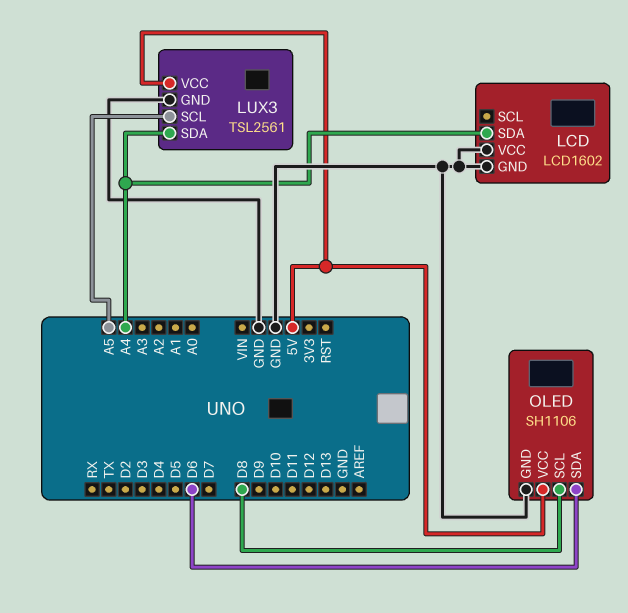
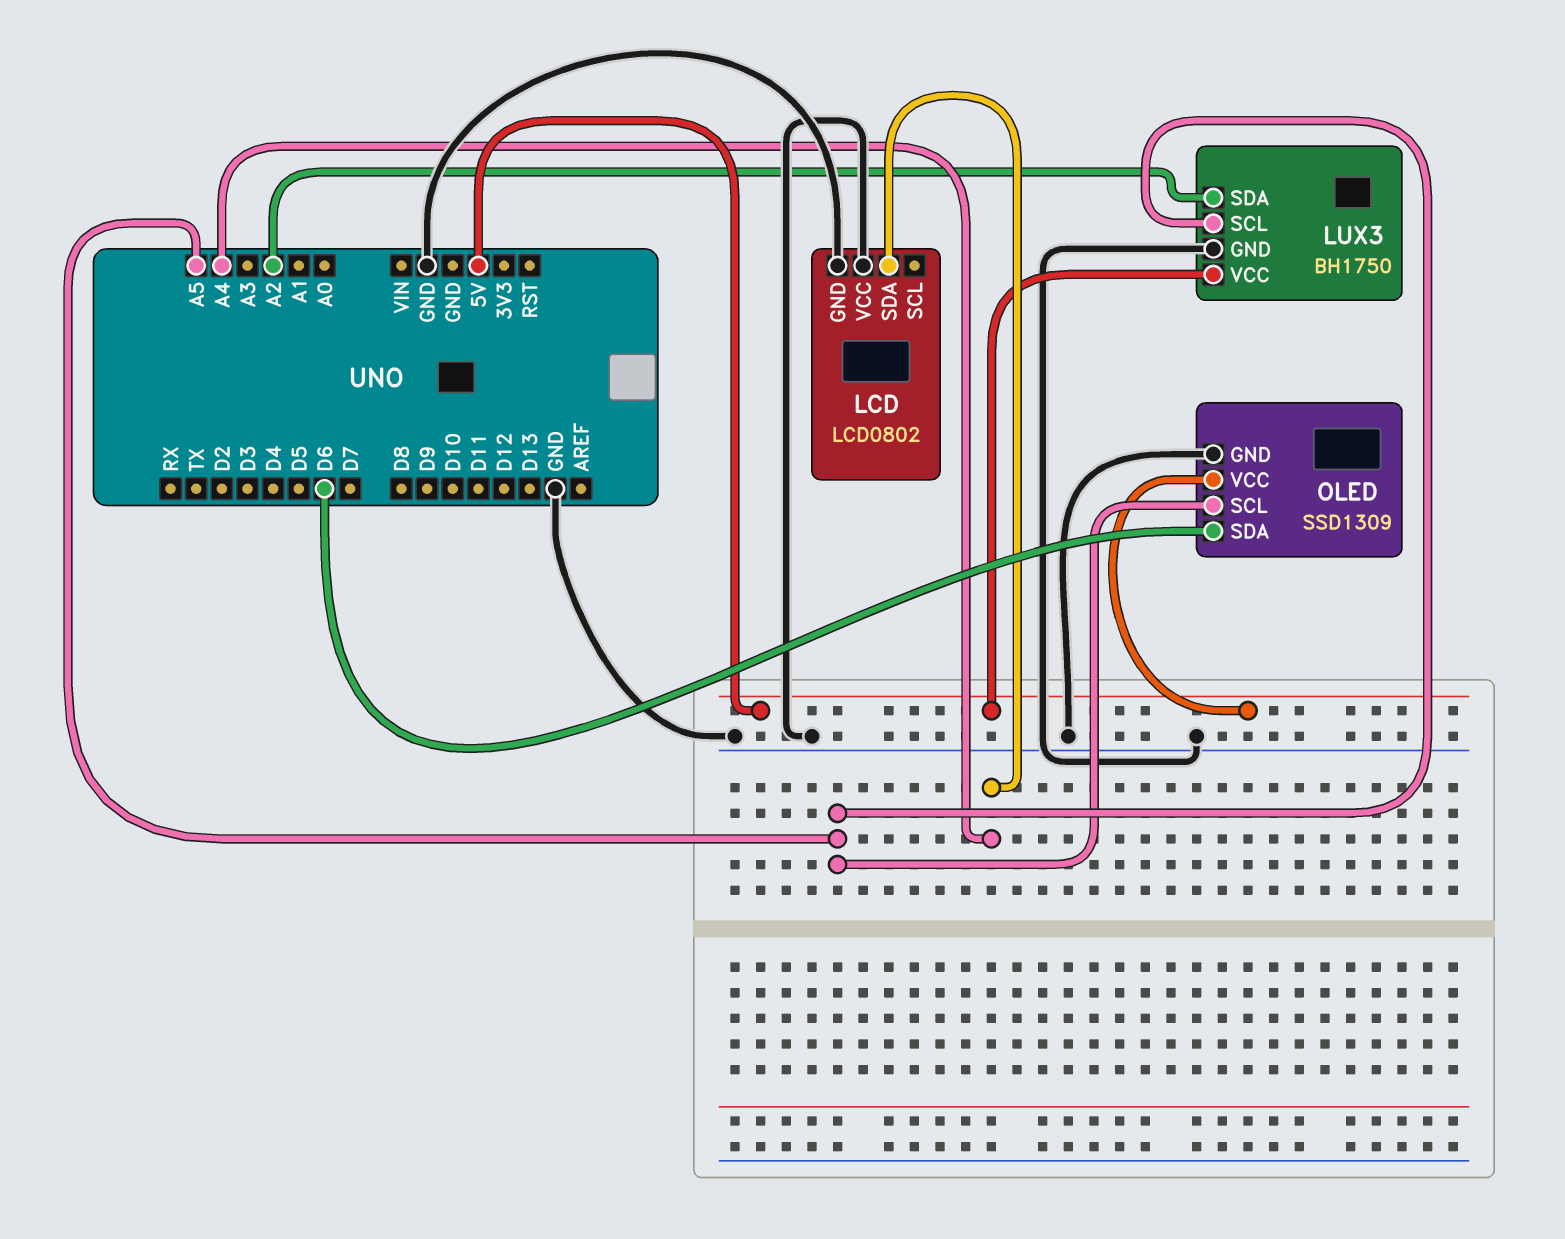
LCD: LCD1602 -> LCD0802
LUX3: TSL2561 -> BH1750
LUX3 pin SDA: A4 -> A2
OLED: SH1106 -> SSD1309
OLED pin SCL: D8 -> A5

